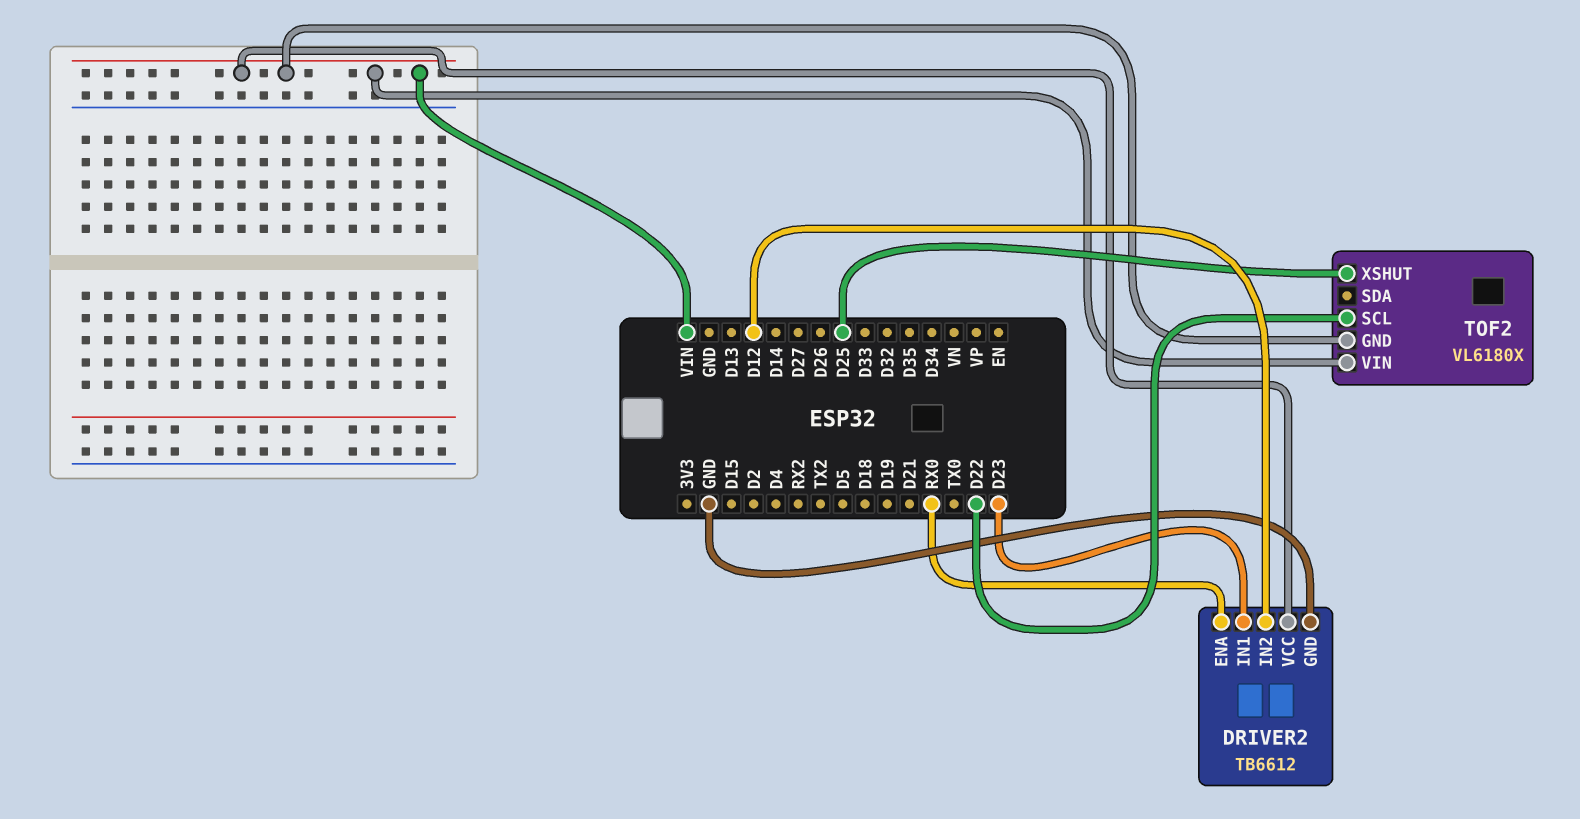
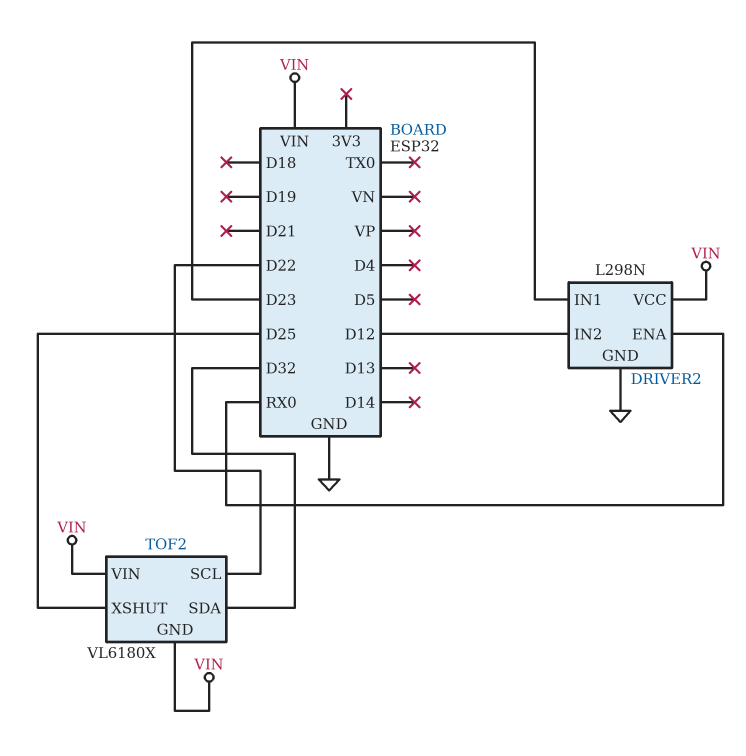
DRIVER2: TB6612 -> L298N
TOF2 pin SDA: none -> D32

